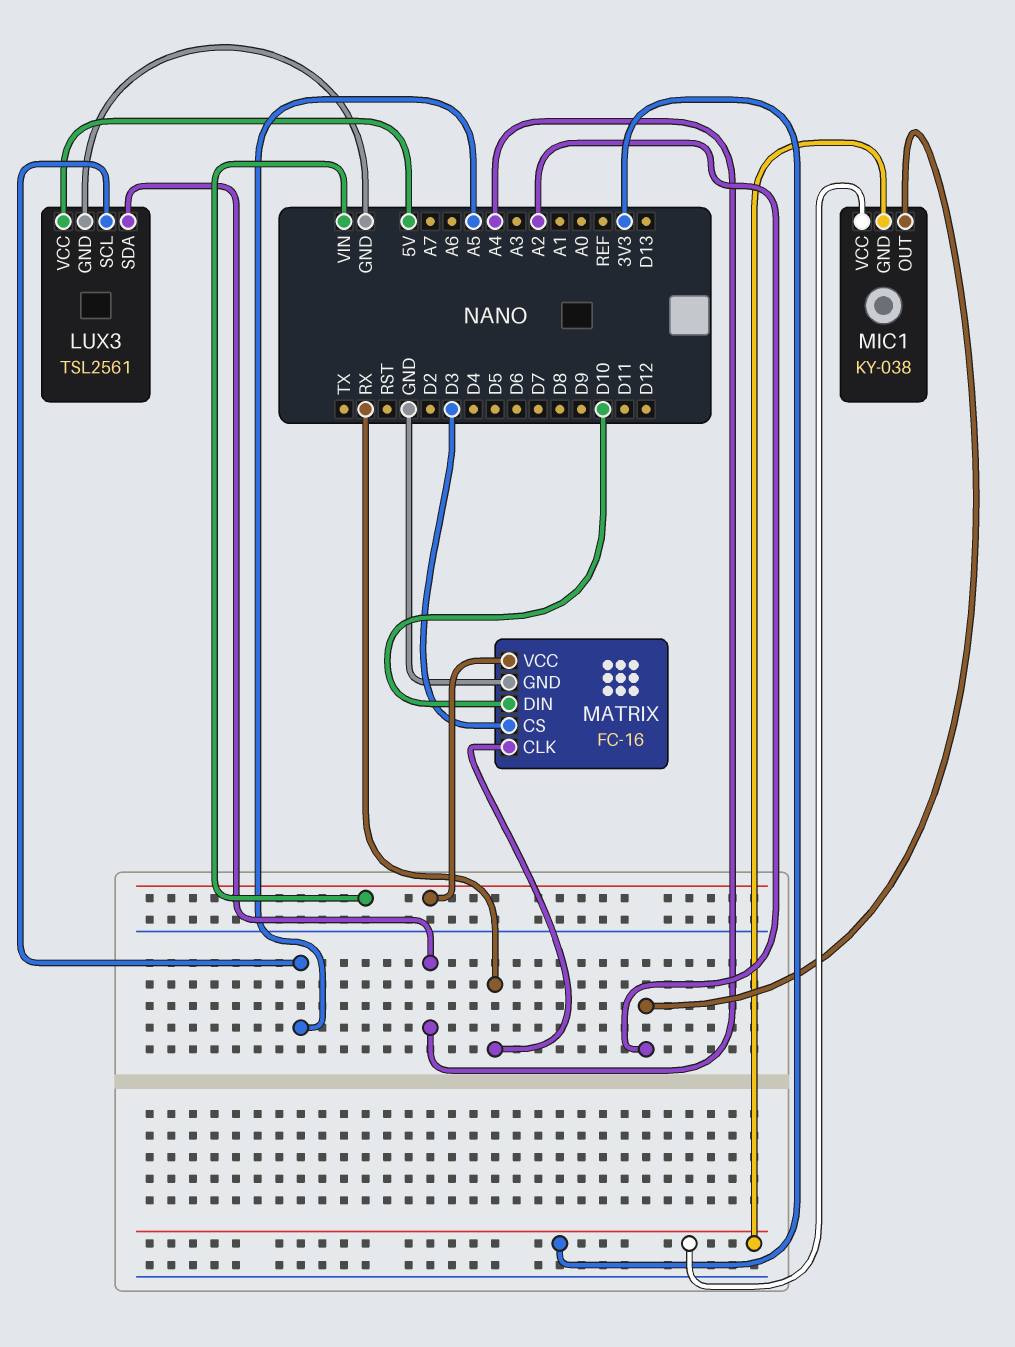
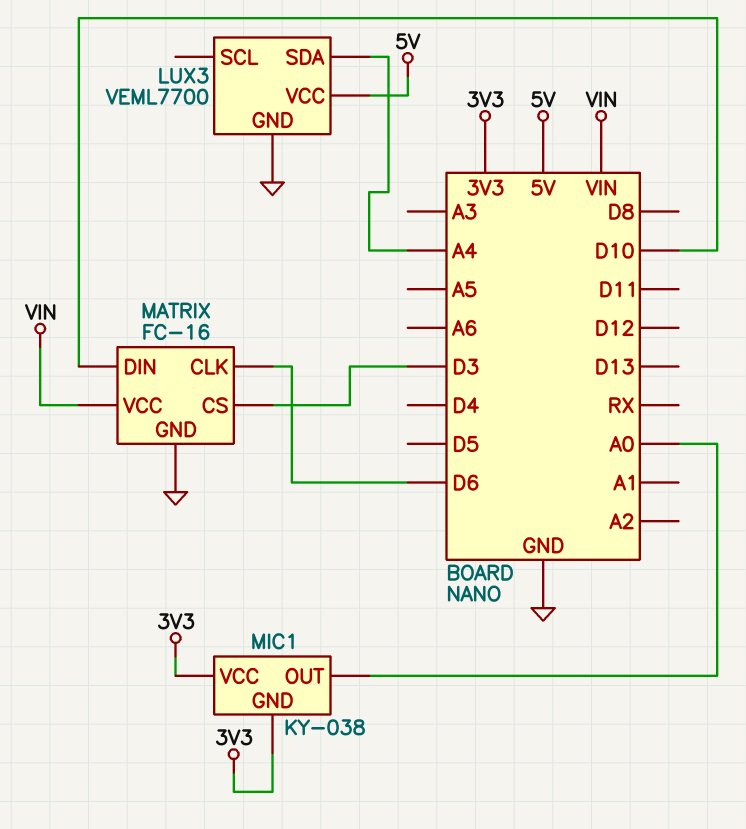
LUX3: TSL2561 -> VEML7700
LUX3 pin SCL: A5 -> none
MATRIX pin CLK: RX -> D6
MIC1 pin OUT: A2 -> A0

